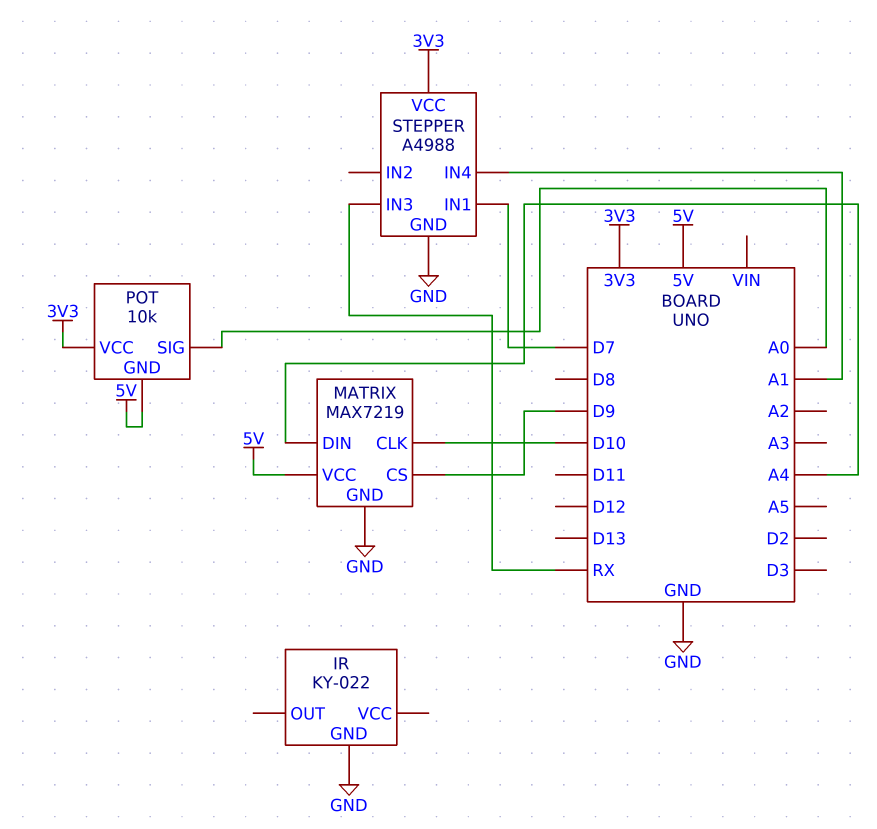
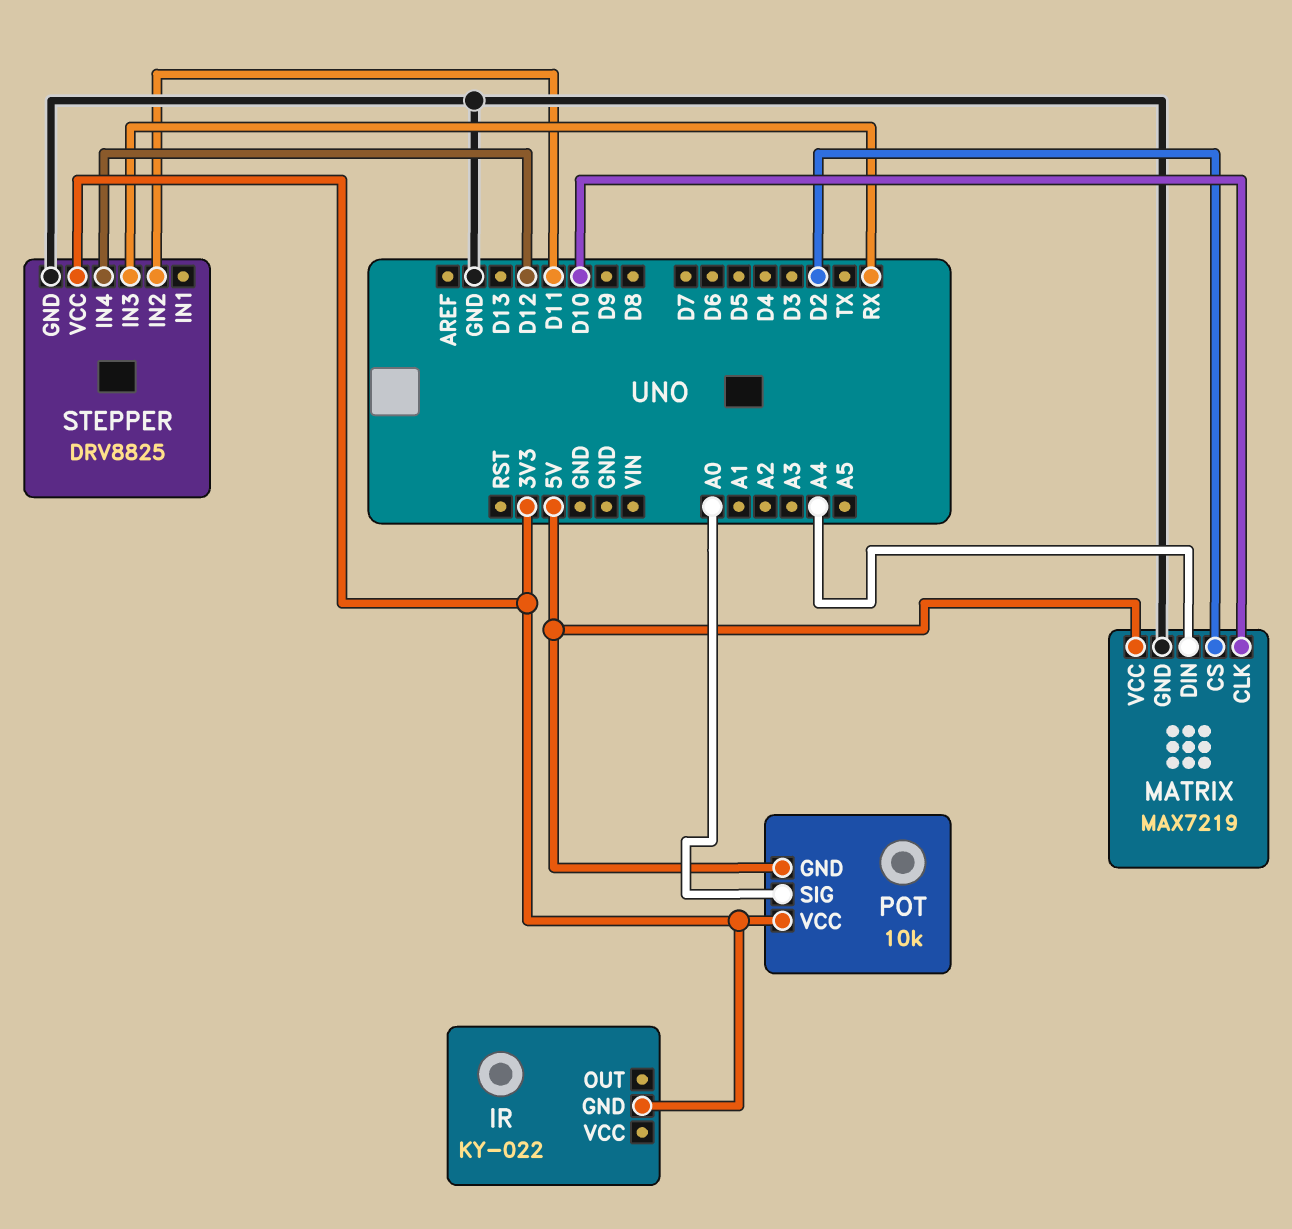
IR pin GND: GND -> 3V3
MATRIX pin CS: D9 -> D2
STEPPER: A4988 -> DRV8825
STEPPER pin IN1: D7 -> none
STEPPER pin IN2: none -> D11
STEPPER pin IN4: A1 -> D12

